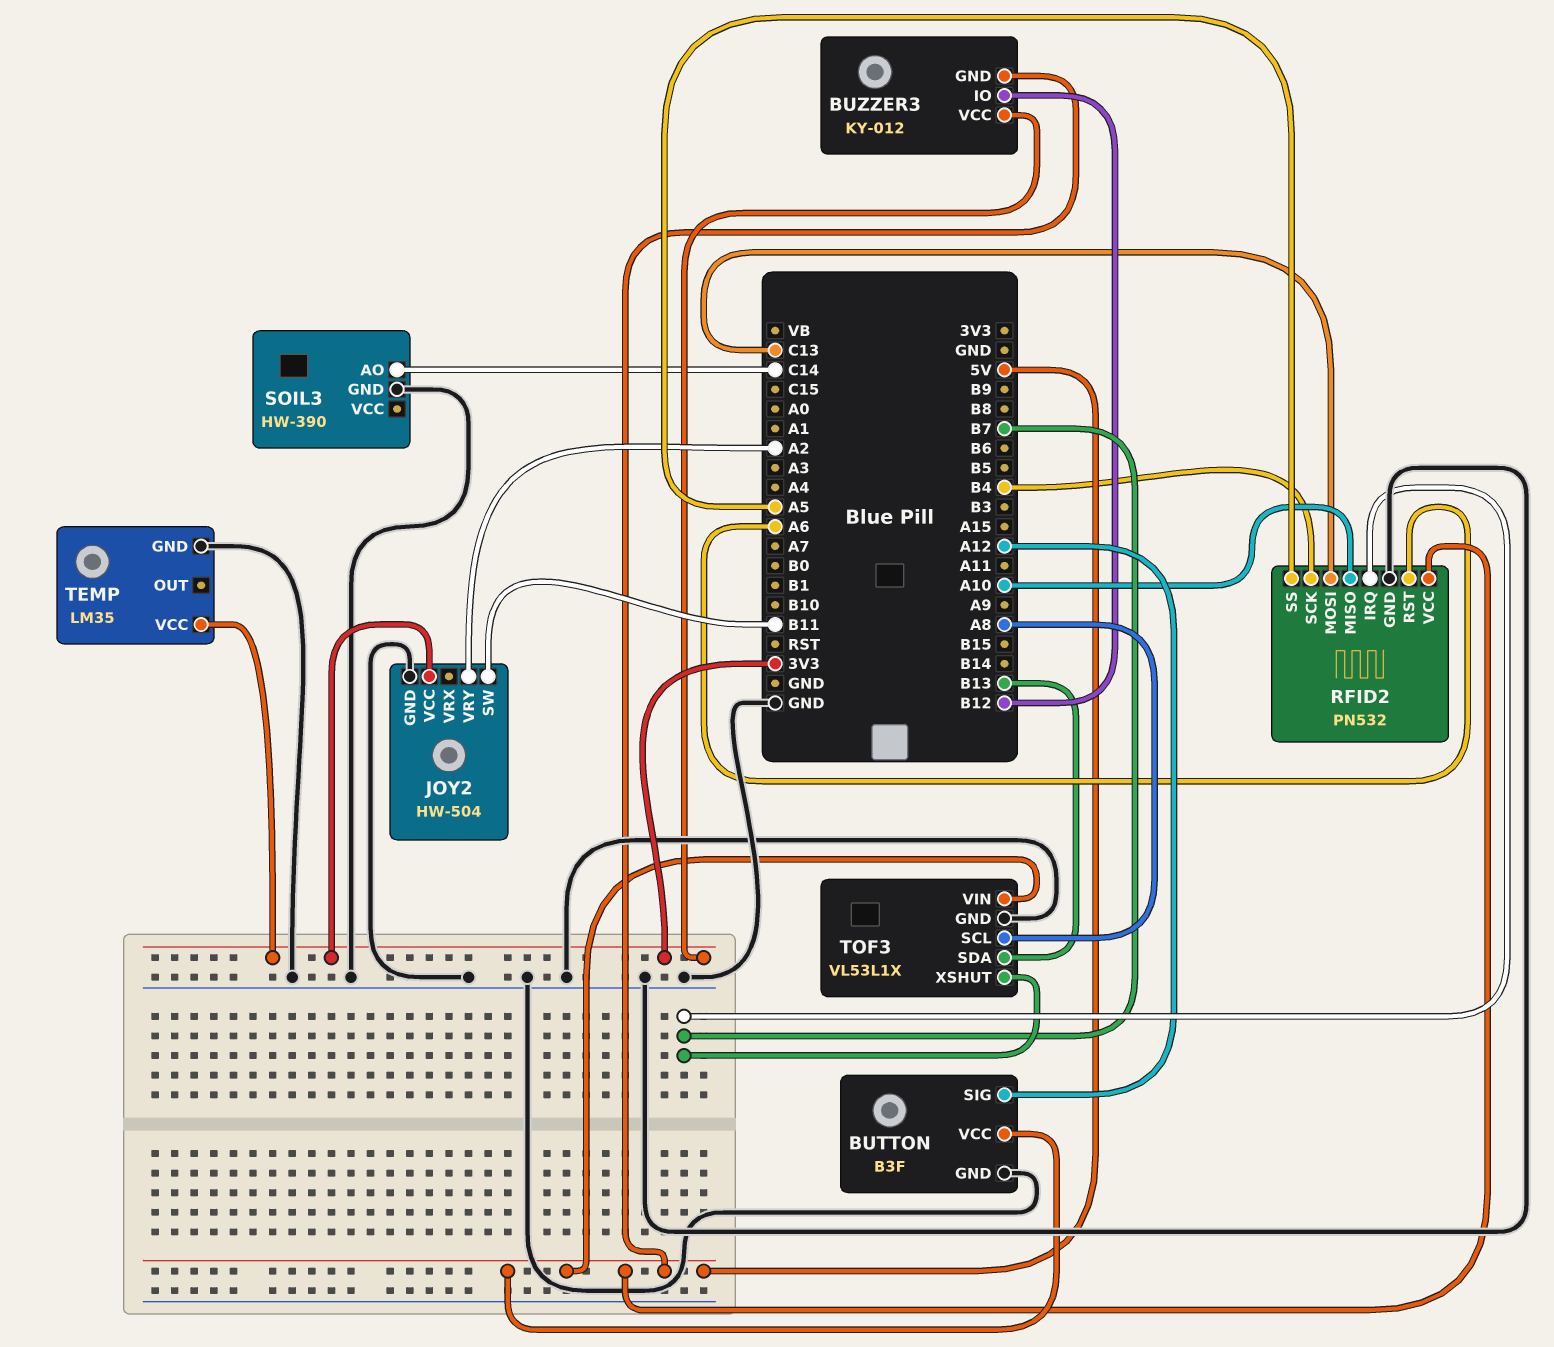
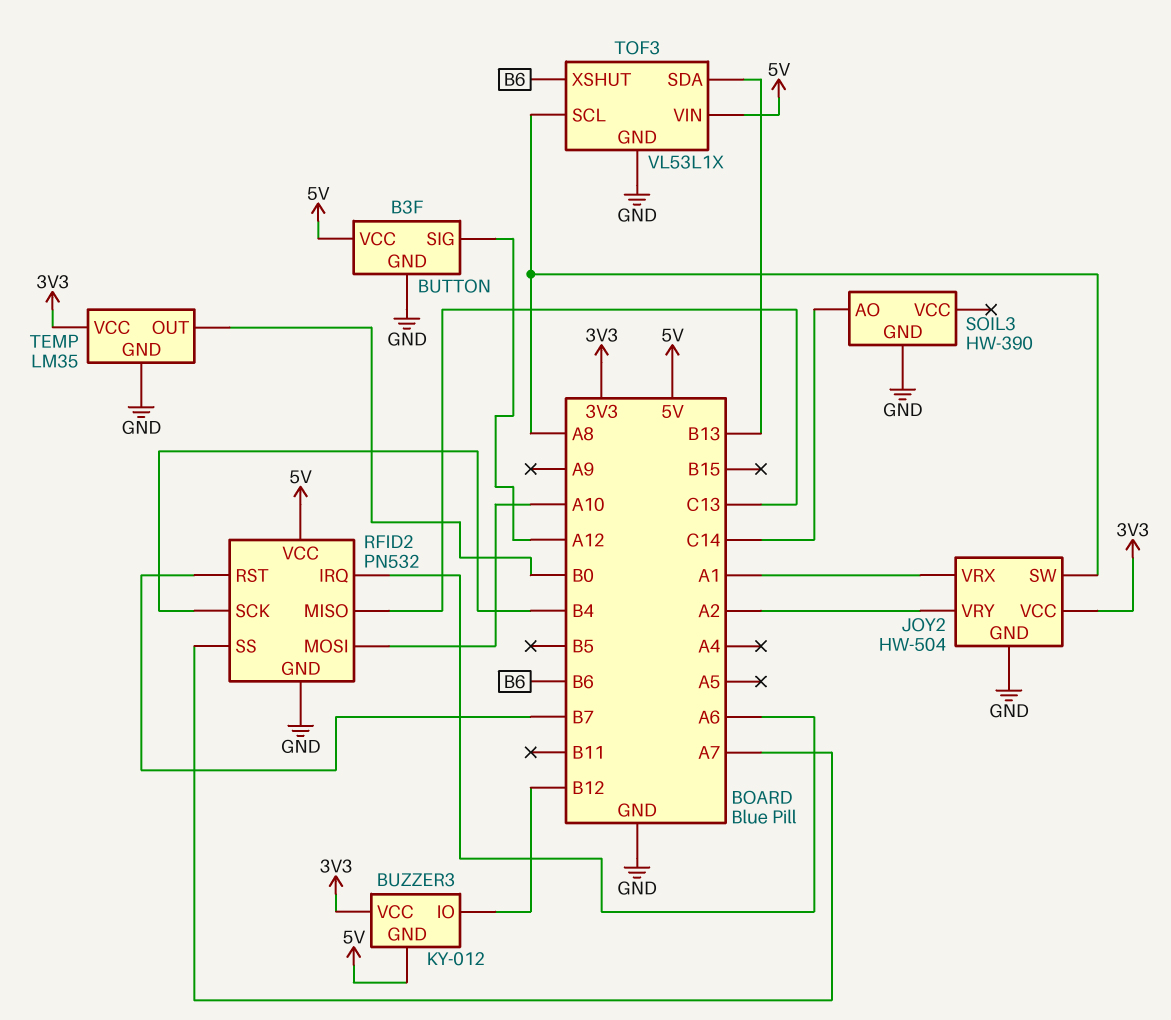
JOY2 pin SW: B11 -> A8
JOY2 pin VRX: none -> A1
RFID2 pin IRQ: B7 -> A6
RFID2 pin MISO: A10 -> C13
RFID2 pin MOSI: C13 -> A10
RFID2 pin RST: A6 -> B7
RFID2 pin SS: A5 -> A7
TEMP pin OUT: none -> B0
TOF3 pin XSHUT: B7 -> B6

